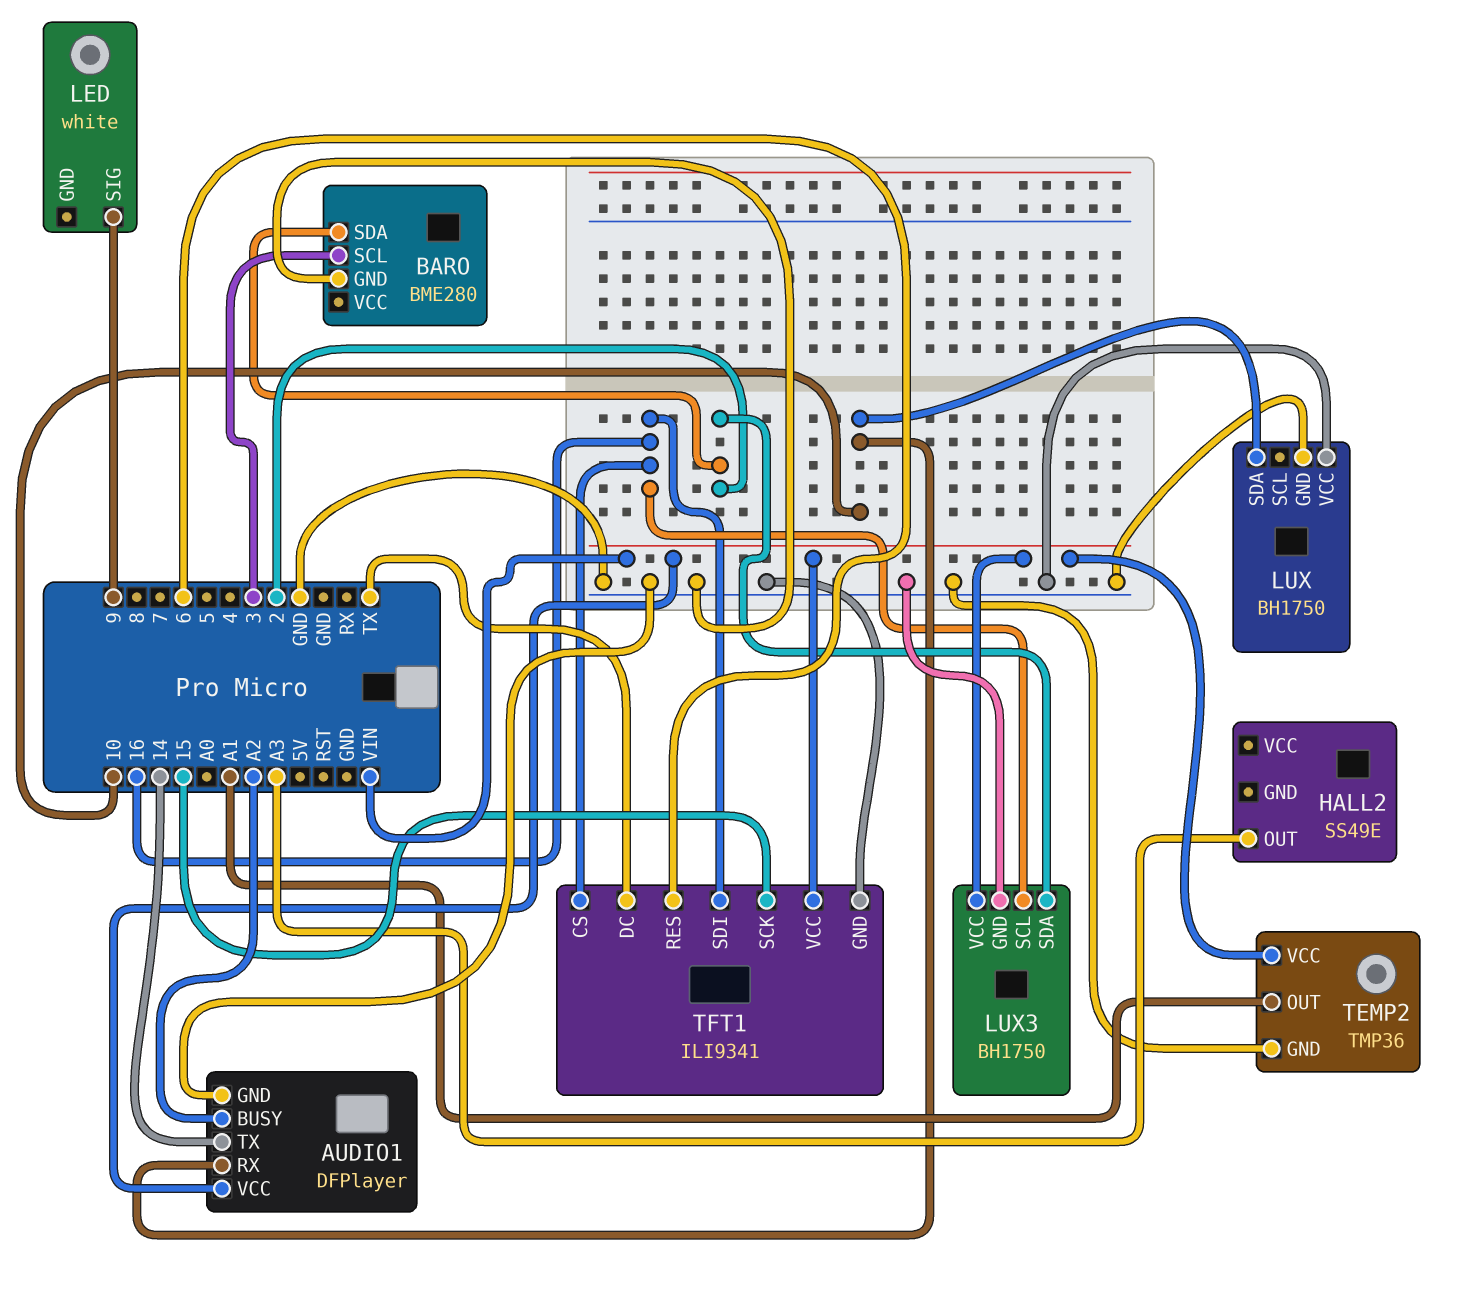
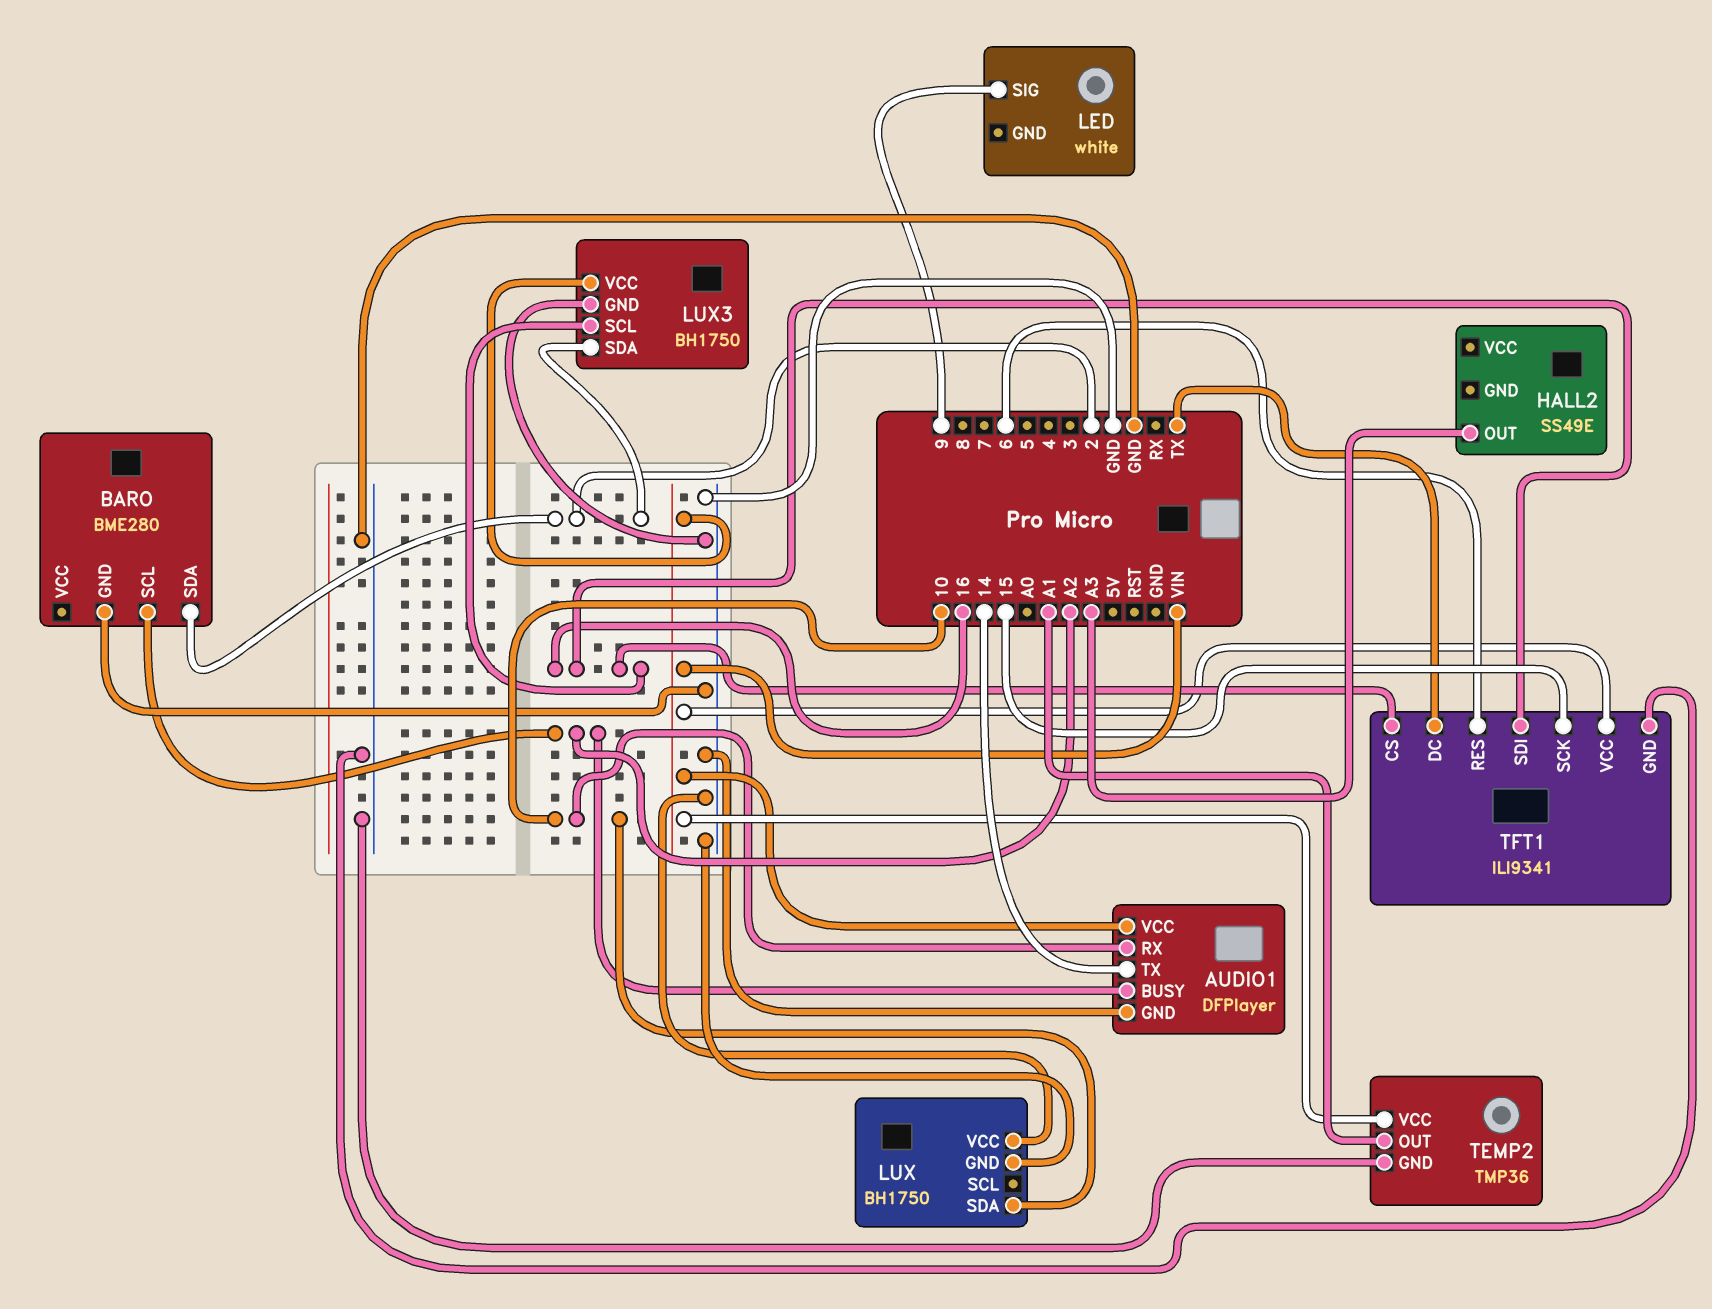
BARO pin SCL: 3 -> A2

